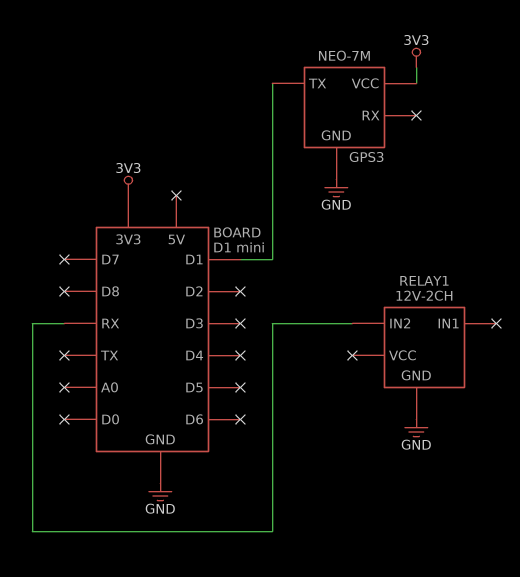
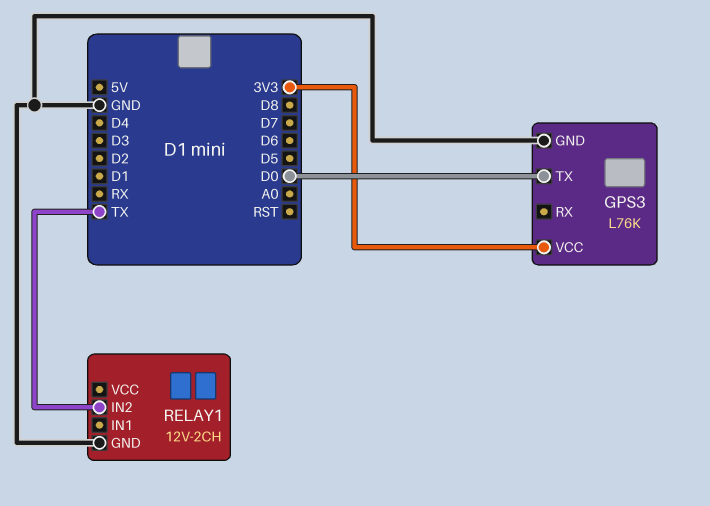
GPS3: NEO-7M -> L76K
GPS3 pin TX: D1 -> D0
RELAY1 pin IN2: RX -> TX

